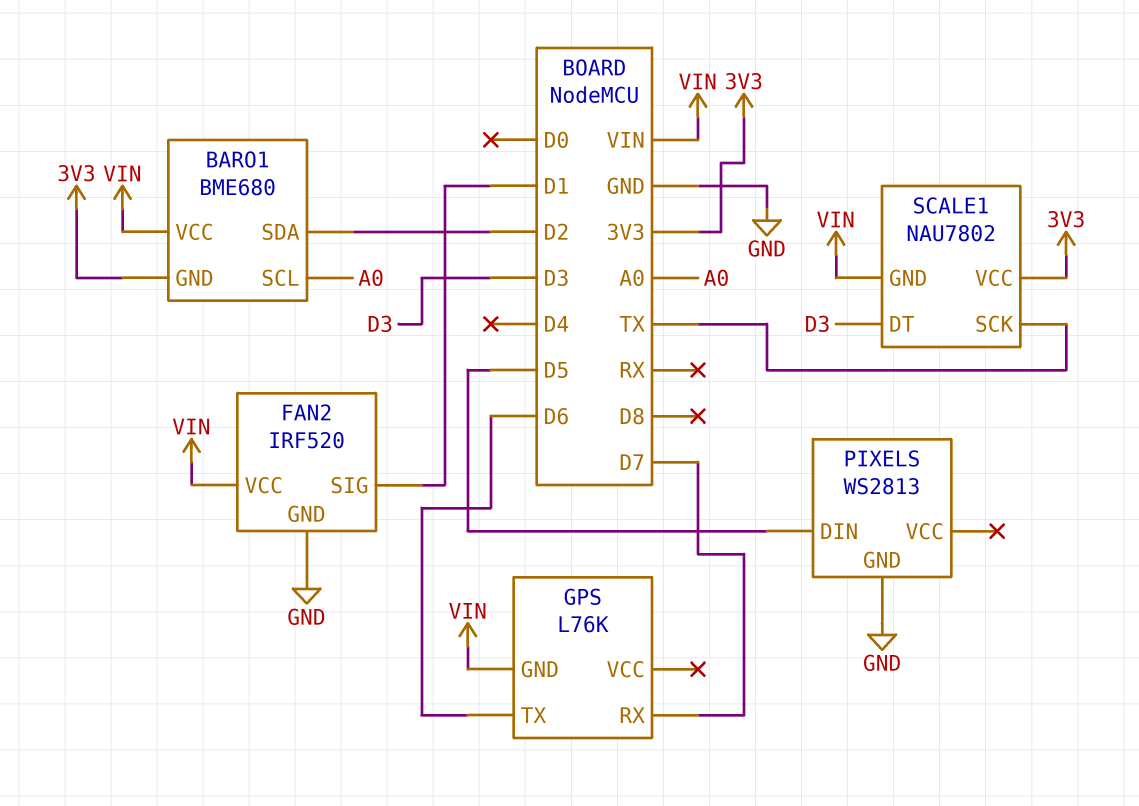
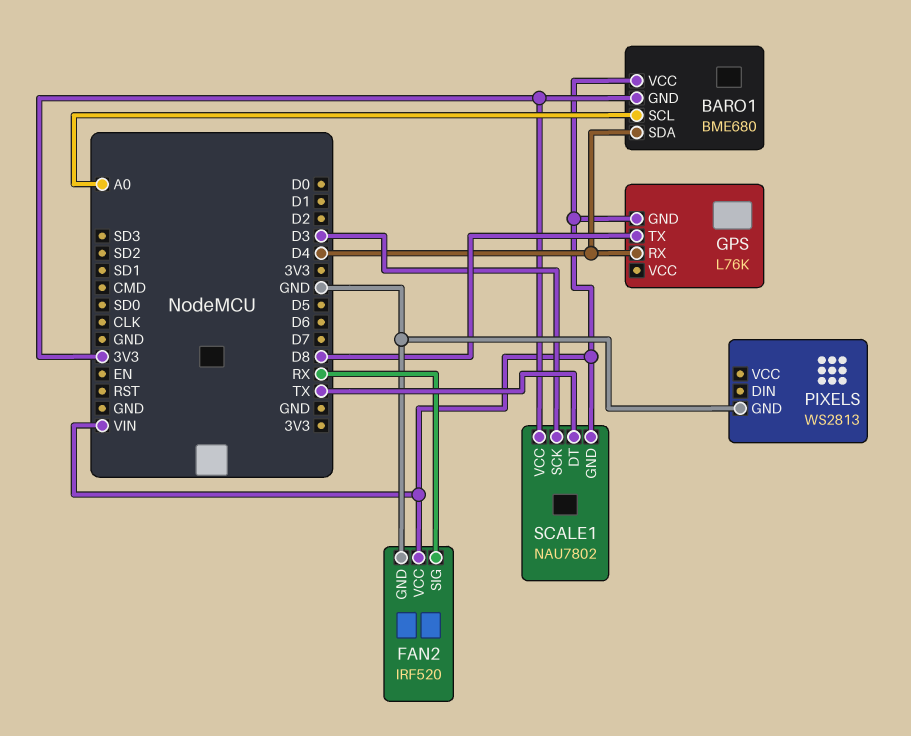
BARO1 pin SDA: D2 -> D4
FAN2 pin SIG: D1 -> RX
GPS pin RX: D7 -> D4
GPS pin TX: D6 -> D8
PIXELS pin DIN: D5 -> none
SCALE1 pin DT: D3 -> TX
SCALE1 pin SCK: TX -> D3

